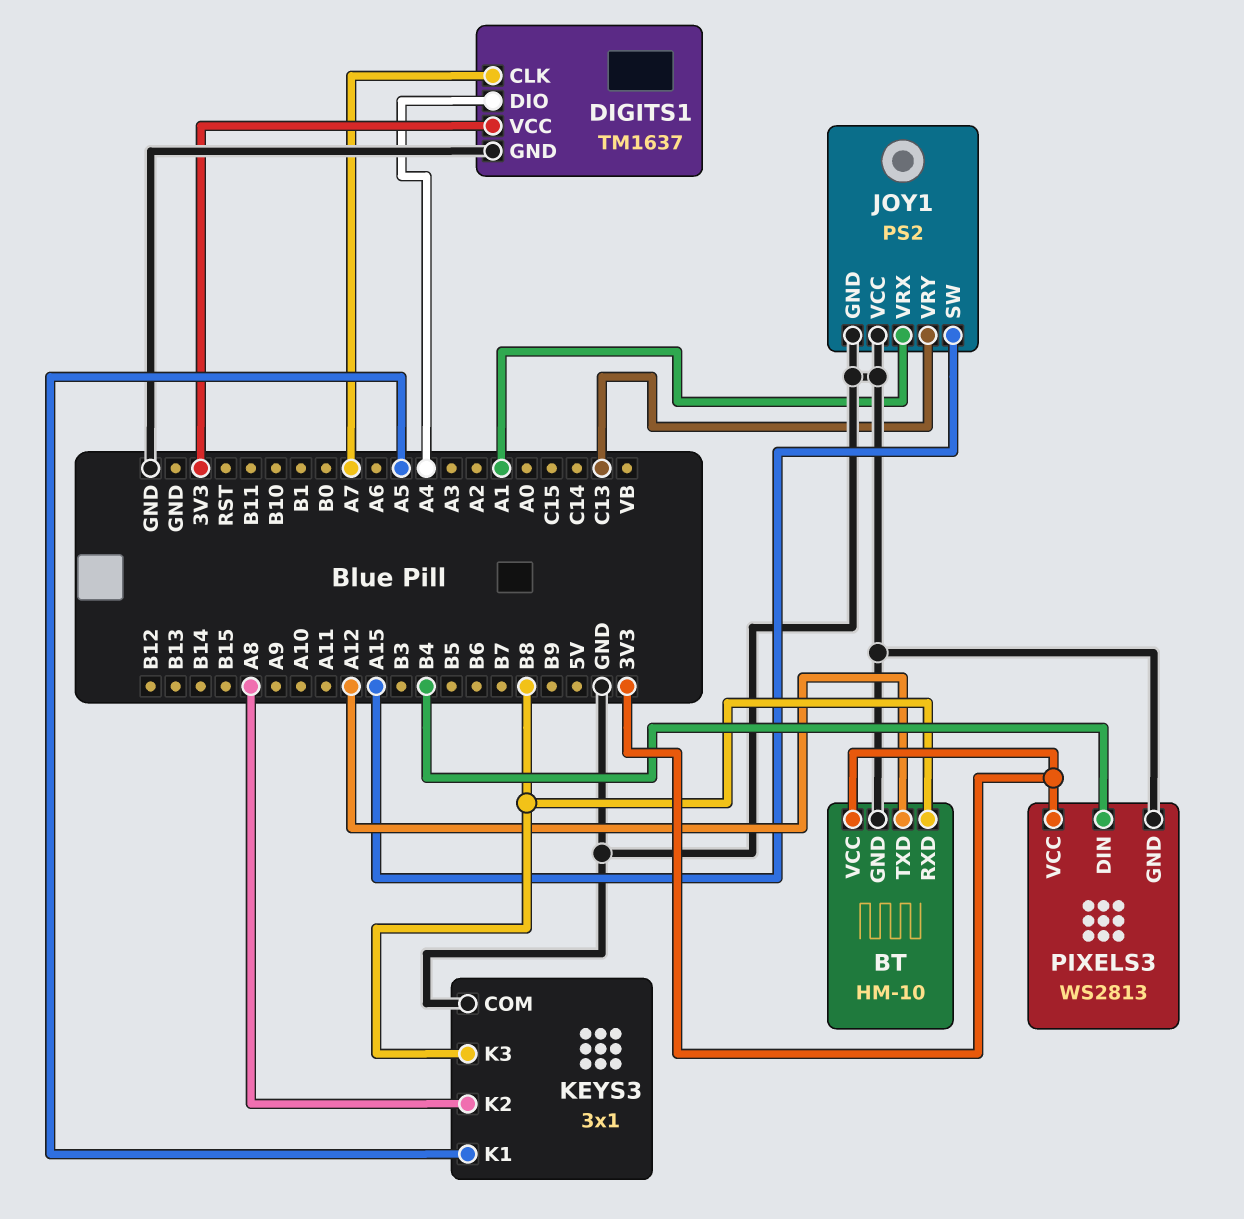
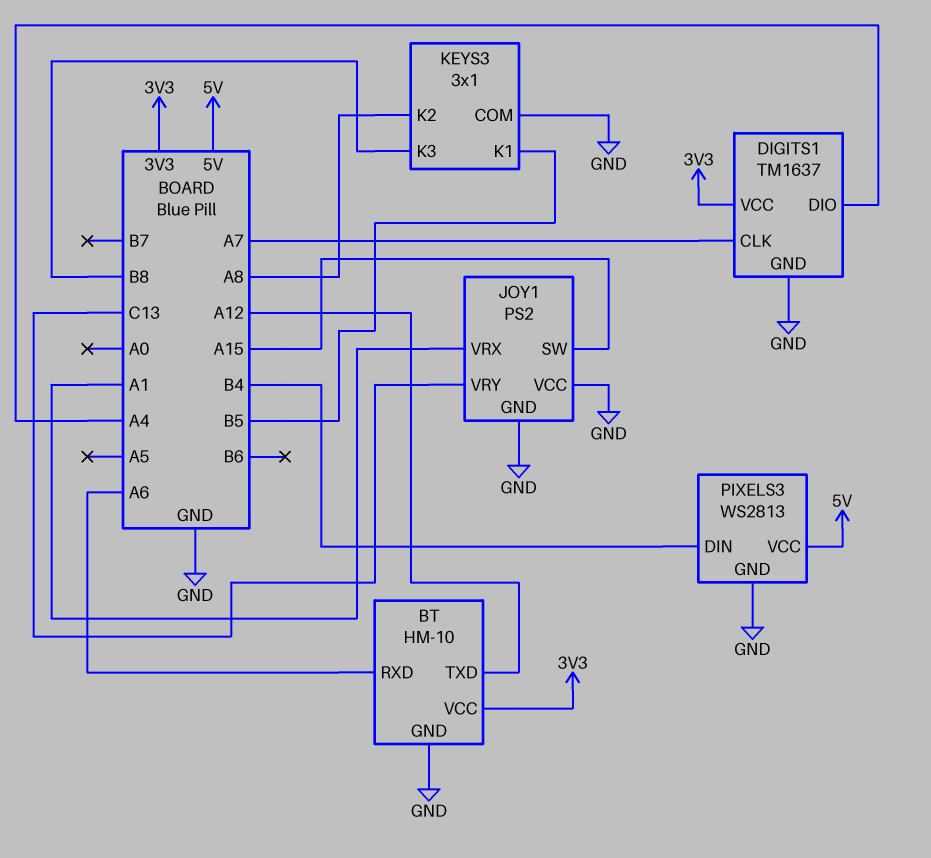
BT pin RXD: B8 -> A6
KEYS3 pin K1: A5 -> B5
PIXELS3 pin VCC: 3V3 -> 5V

